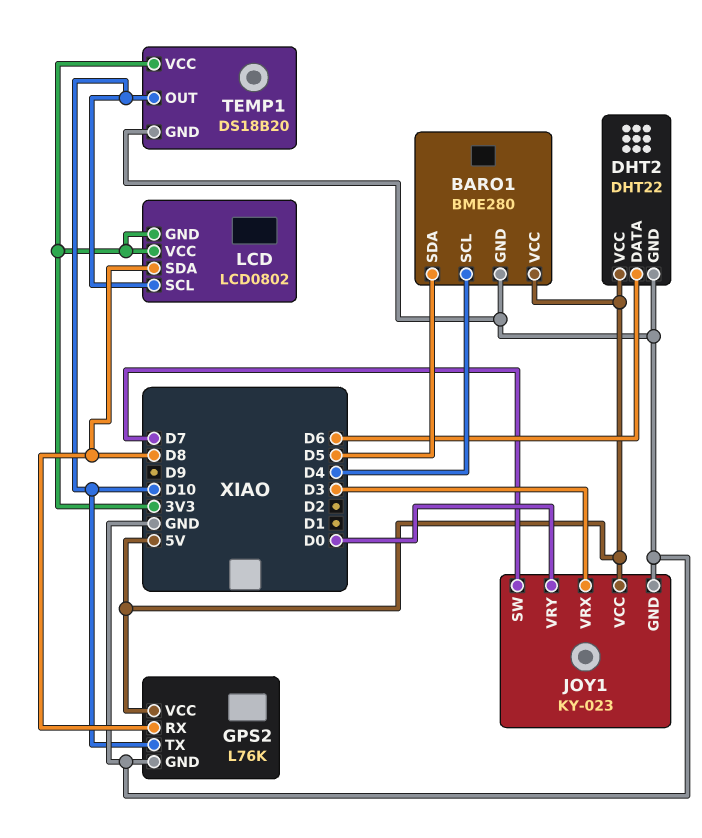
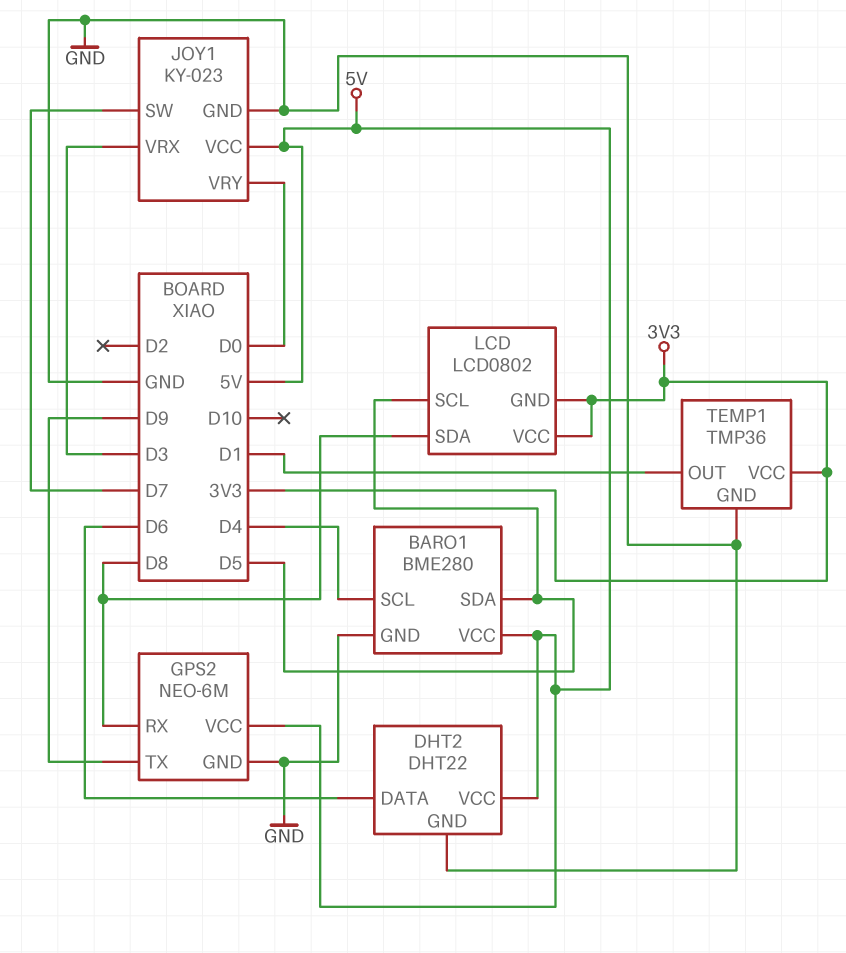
GPS2: L76K -> NEO-6M
GPS2 pin TX: D10 -> D9
LCD pin SCL: D10 -> D5
TEMP1: DS18B20 -> TMP36
TEMP1 pin OUT: D10 -> D1

